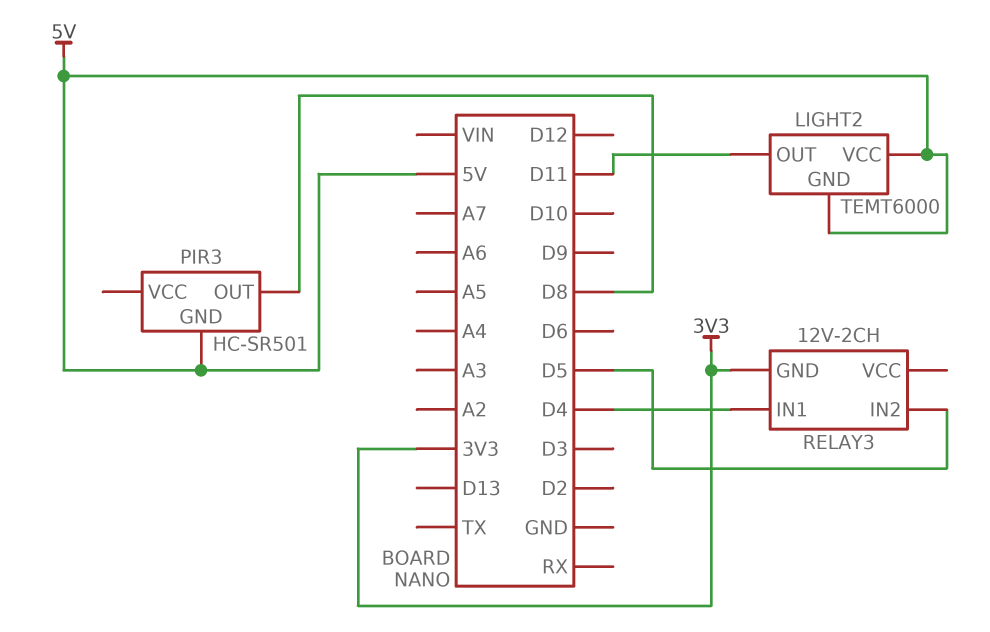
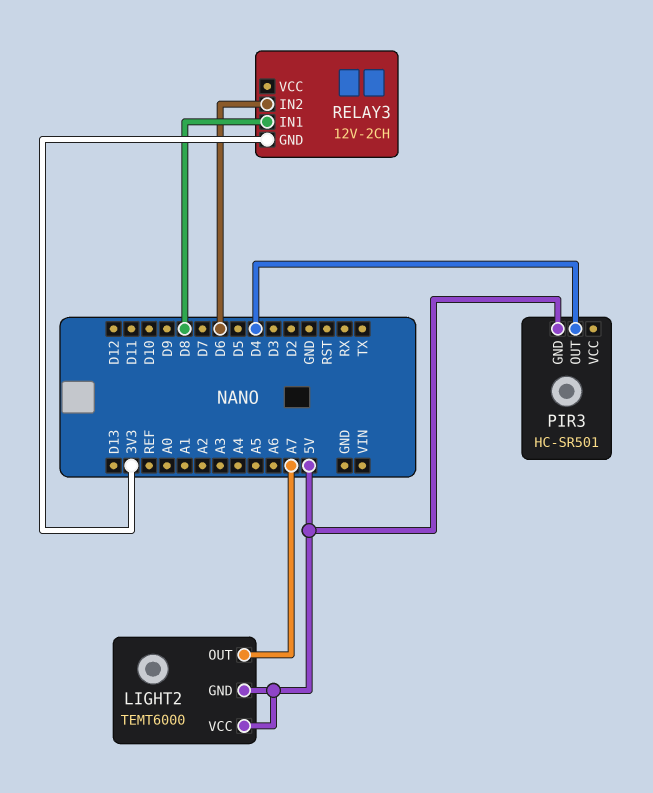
LIGHT2 pin OUT: D11 -> A7
PIR3 pin OUT: D8 -> D4
RELAY3 pin IN1: D4 -> D8
RELAY3 pin IN2: D5 -> D6

